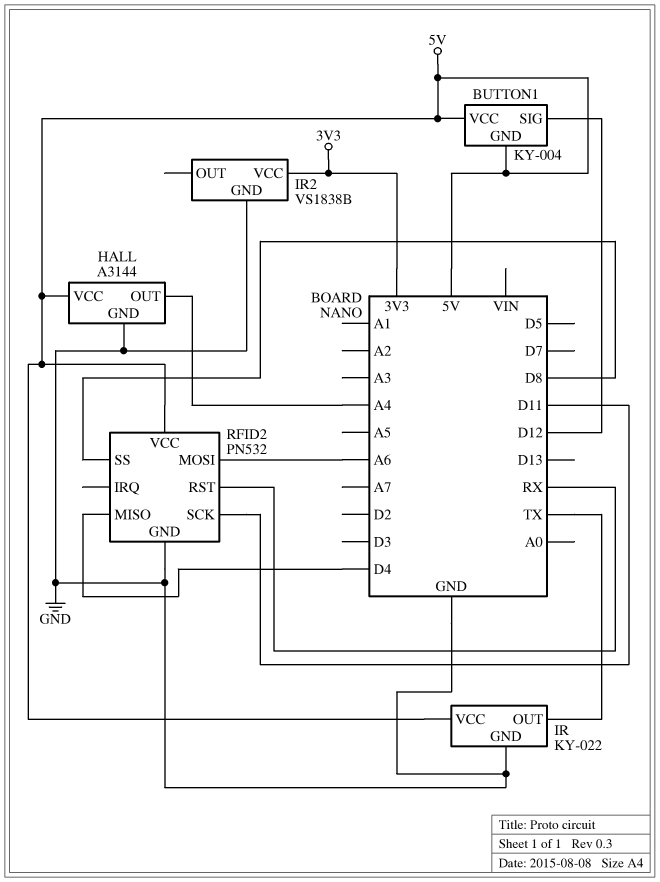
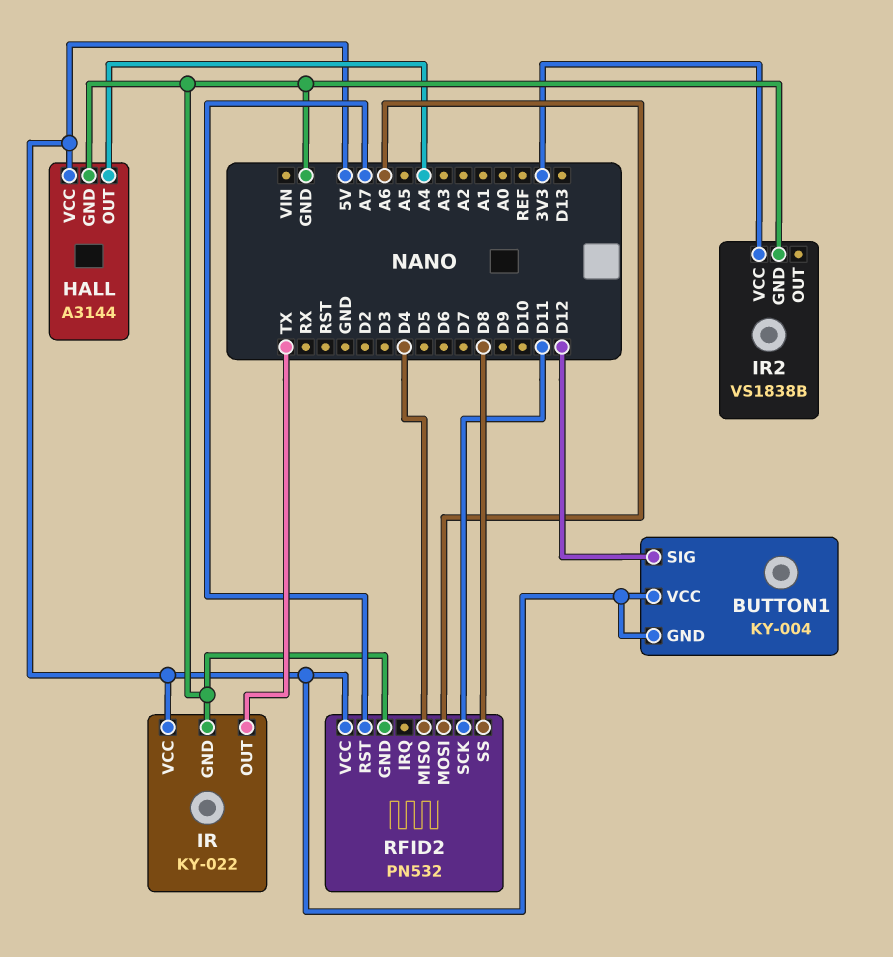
RFID2 pin RST: RX -> A7

